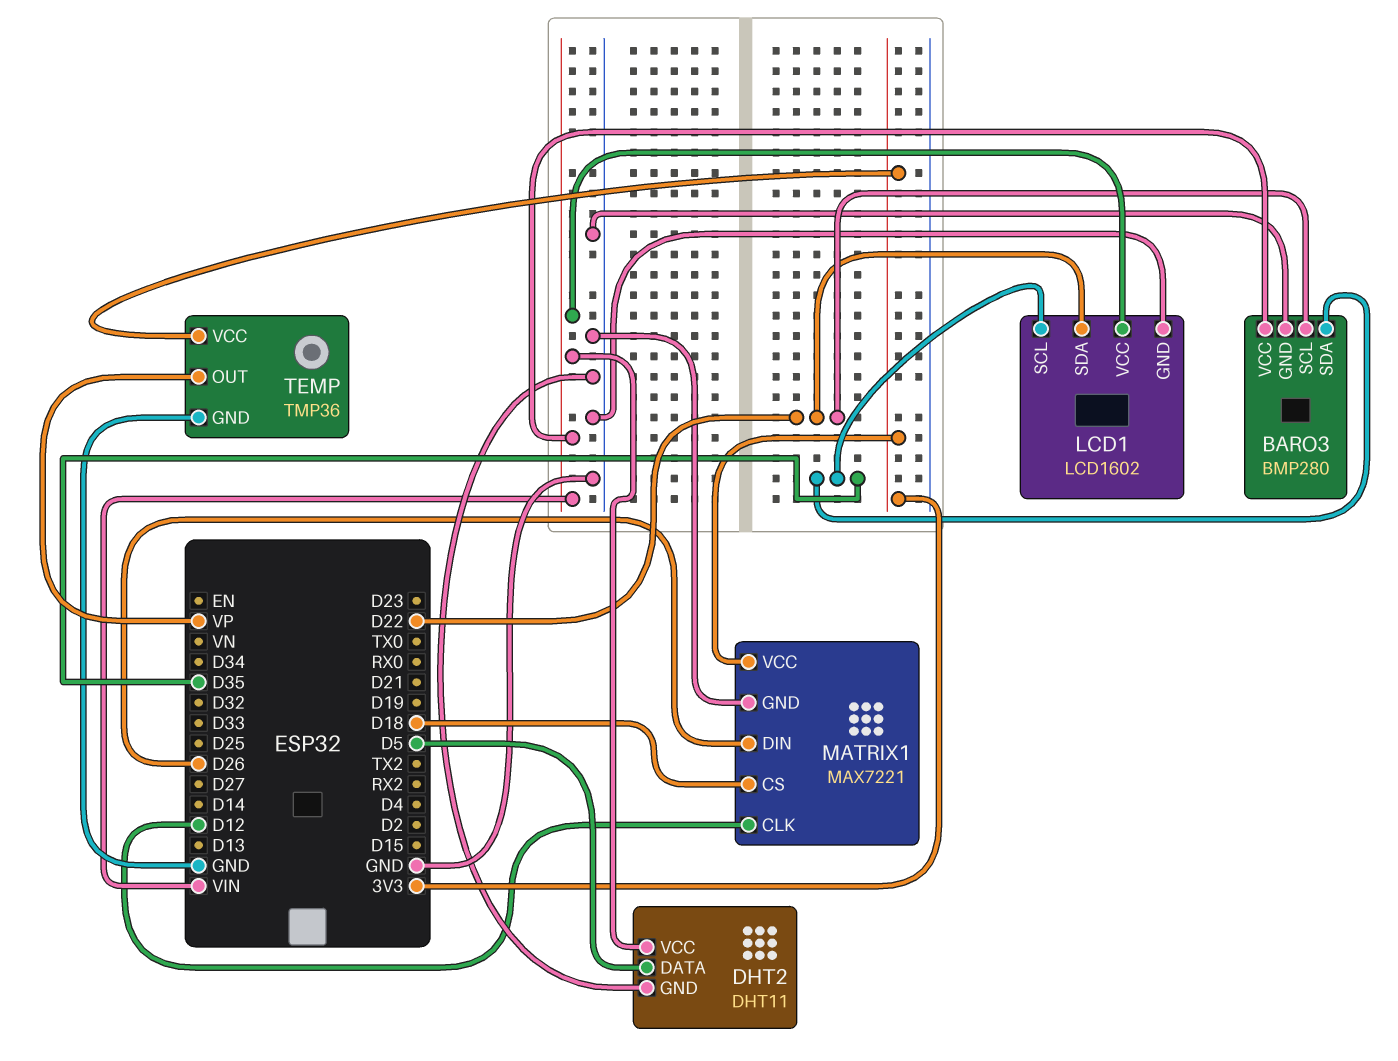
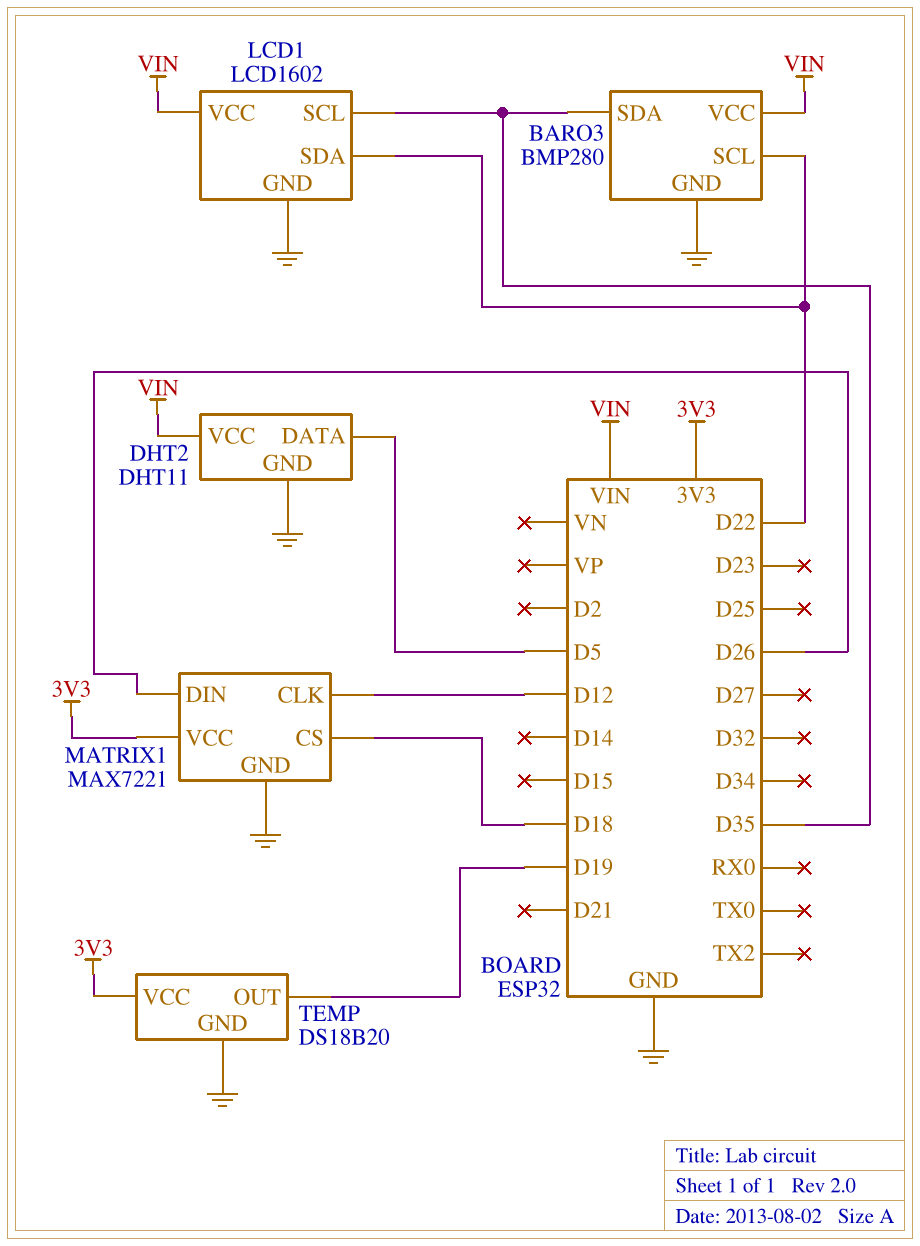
TEMP: TMP36 -> DS18B20
TEMP pin OUT: VP -> D19

